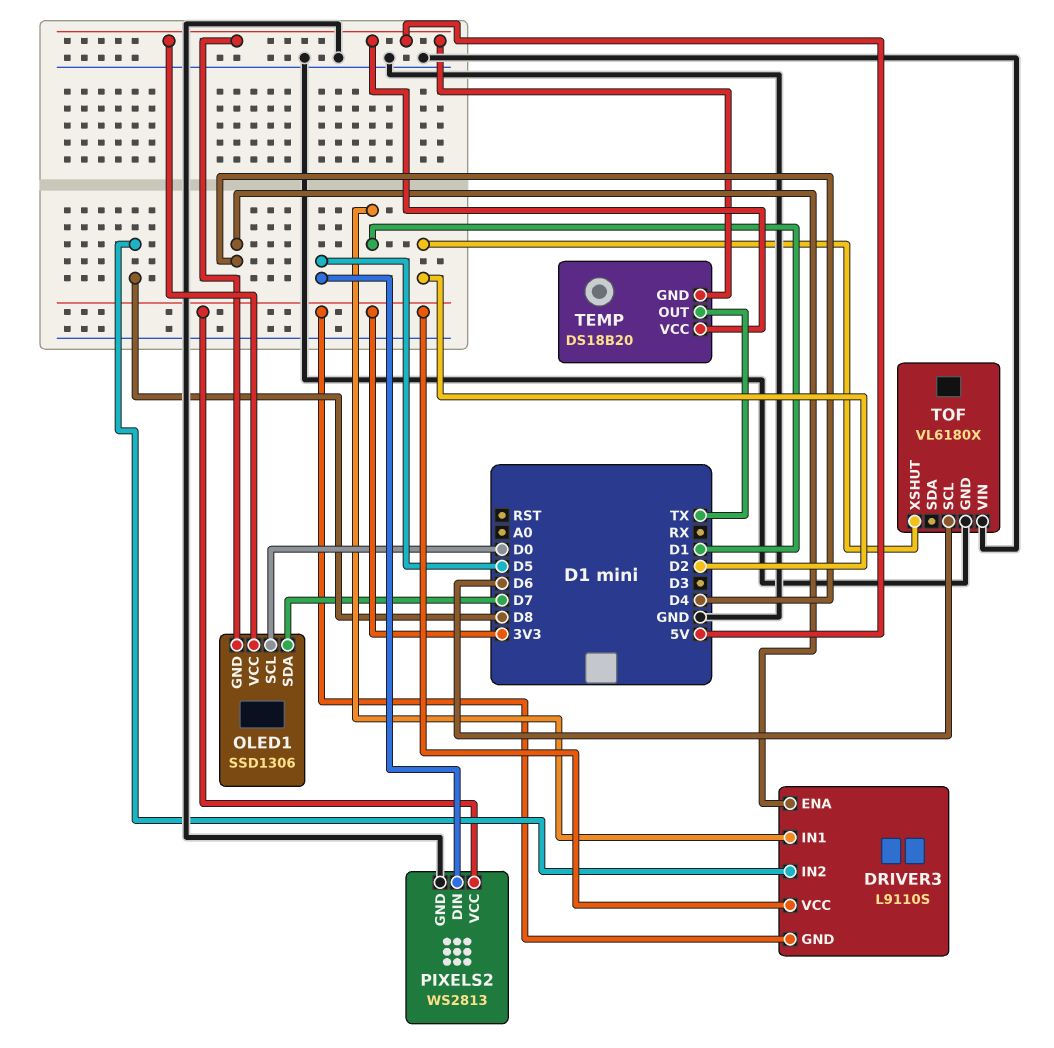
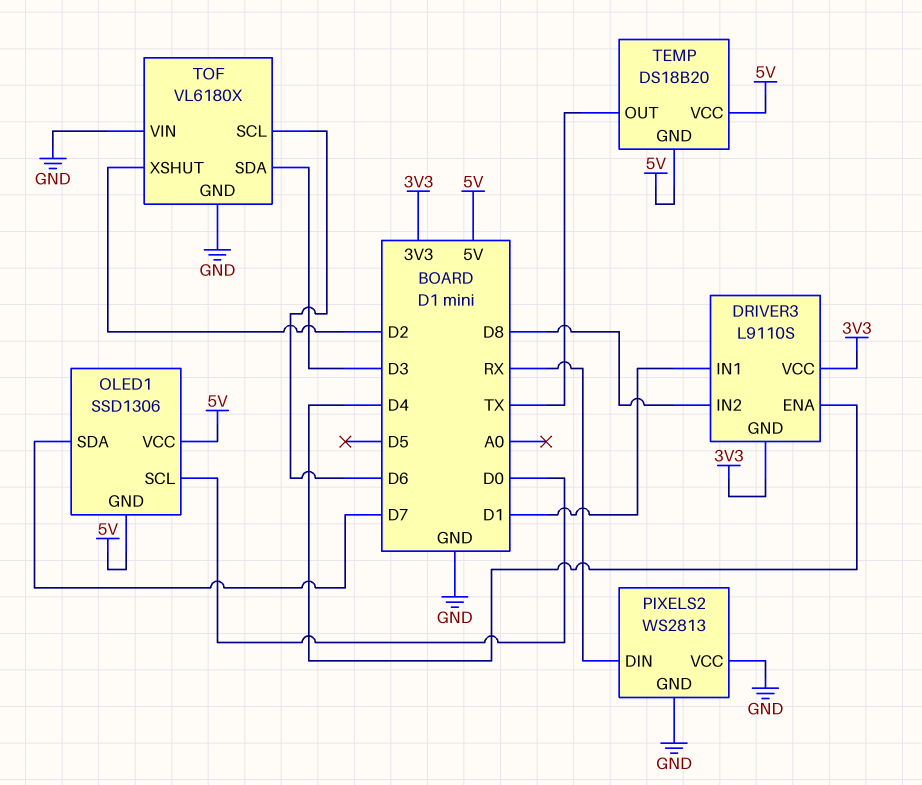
PIXELS2 pin DIN: D5 -> RX
PIXELS2 pin VCC: 3V3 -> GND
TOF pin SDA: none -> D3

